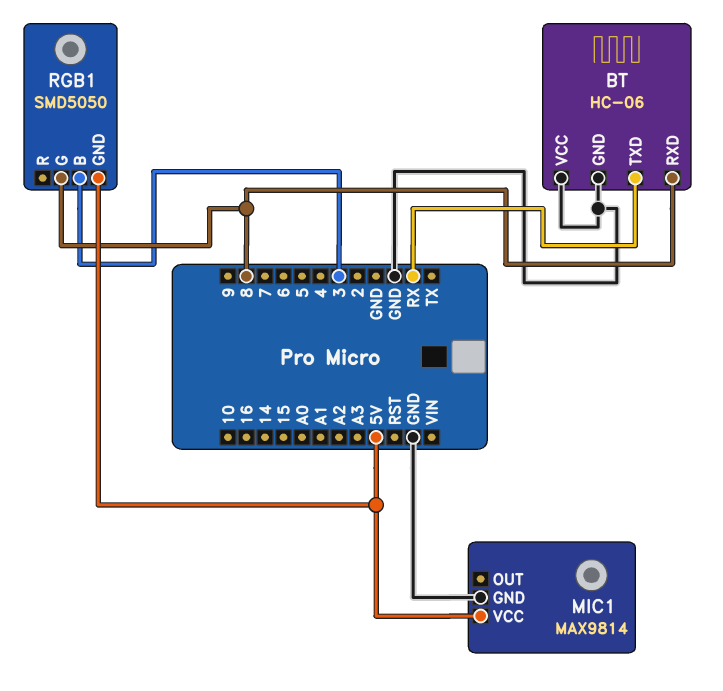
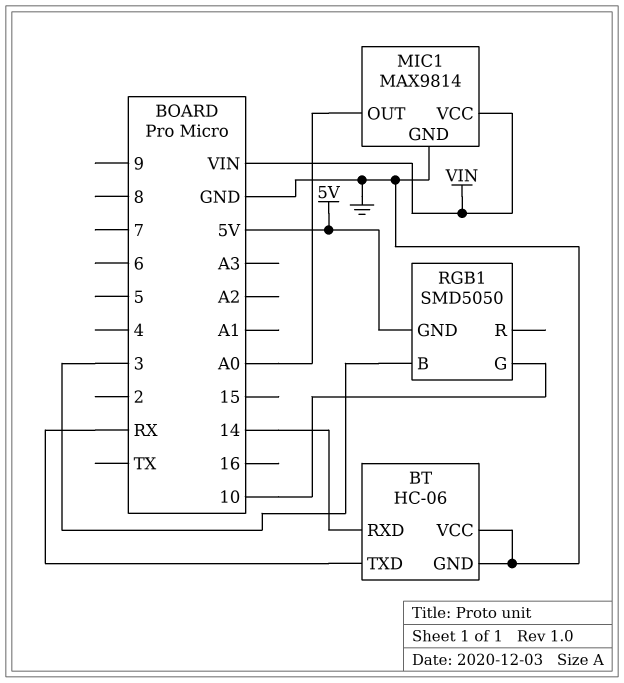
BT pin RXD: 8 -> 14
MIC1 pin OUT: none -> A0
MIC1 pin VCC: 5V -> VIN
RGB1 pin G: 8 -> 10

